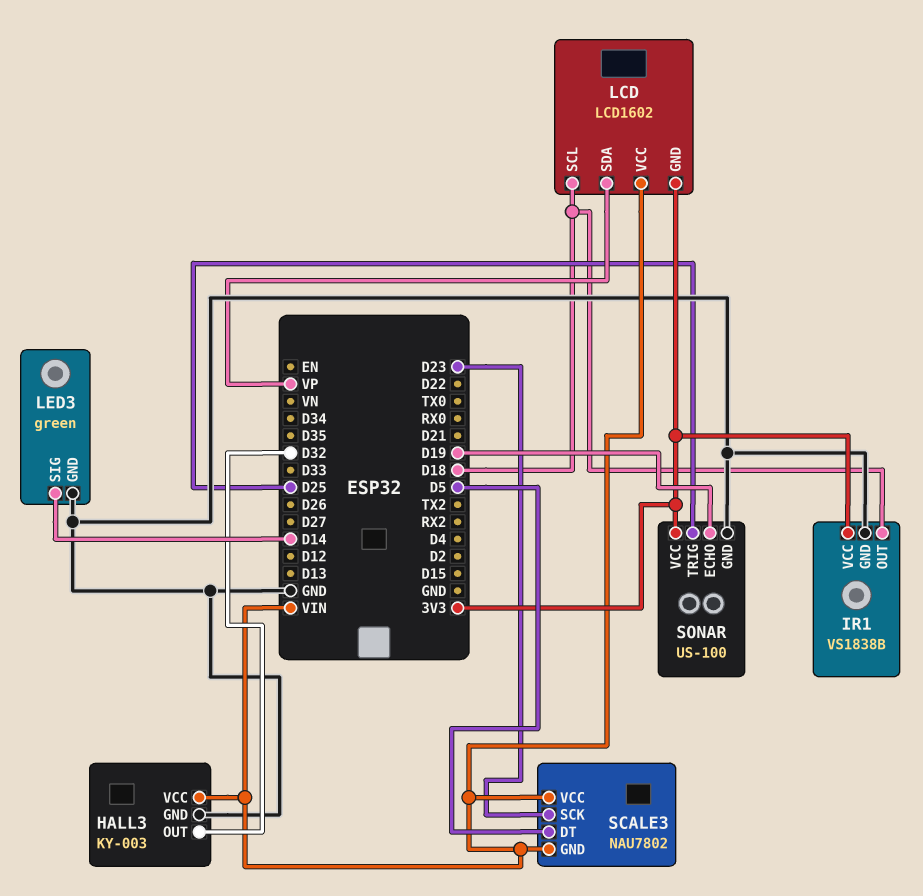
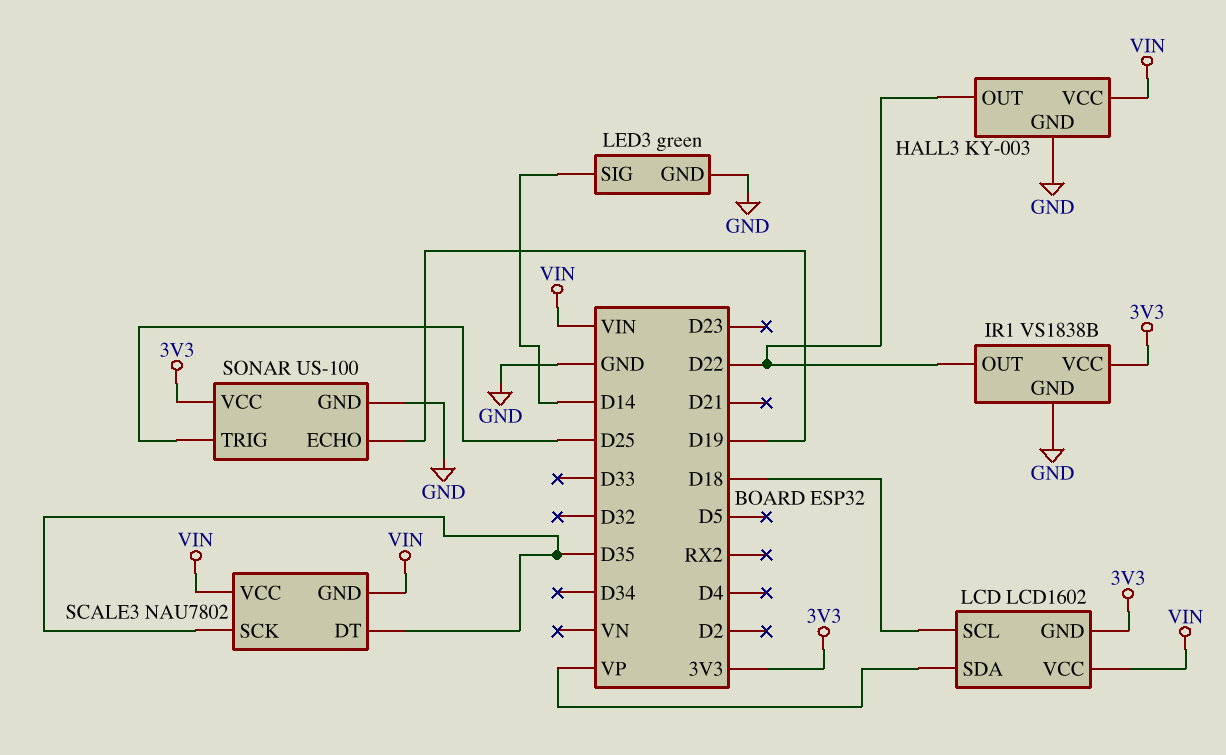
HALL3 pin OUT: D32 -> D22
IR1 pin OUT: D18 -> D22
SCALE3 pin DT: D5 -> D35
SCALE3 pin SCK: D23 -> D35

